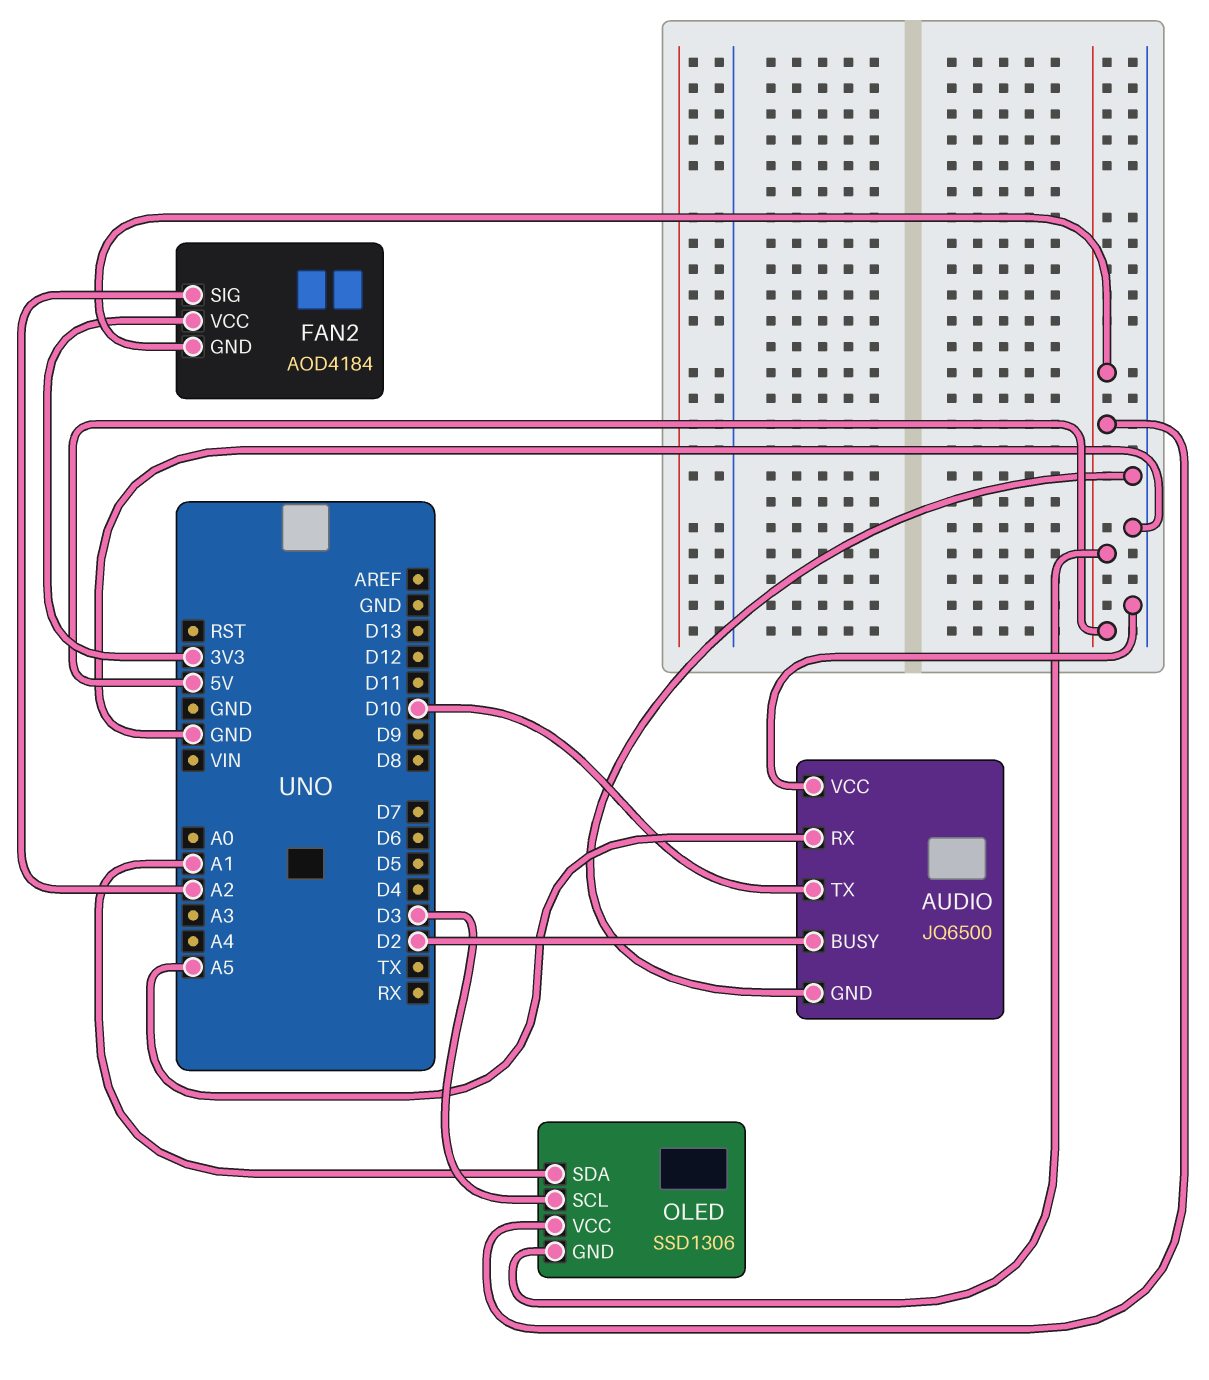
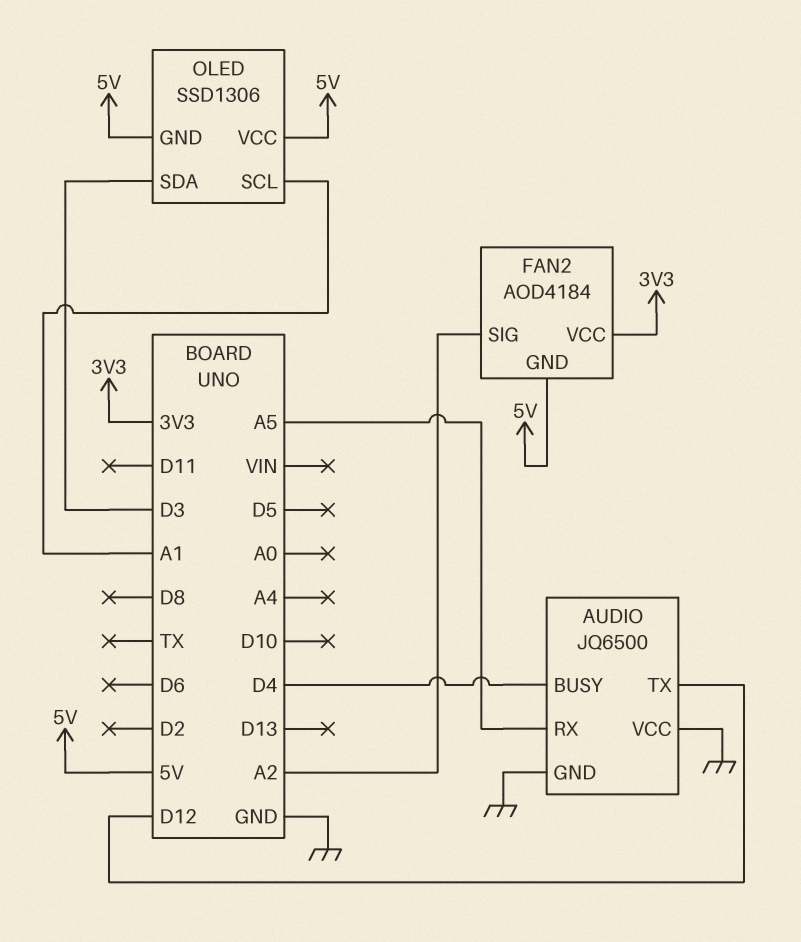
AUDIO pin BUSY: D2 -> D4
AUDIO pin TX: D10 -> D12
OLED pin SCL: D3 -> A1
OLED pin SDA: A1 -> D3

